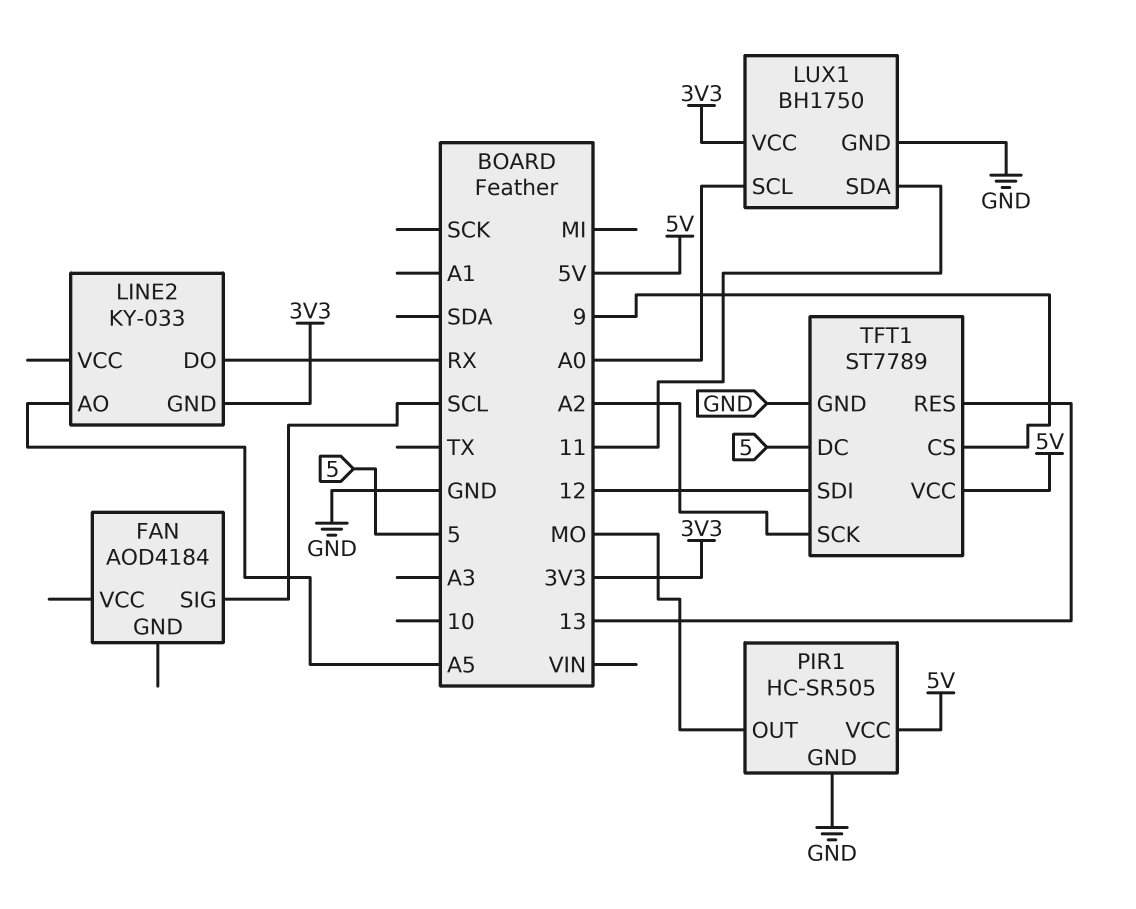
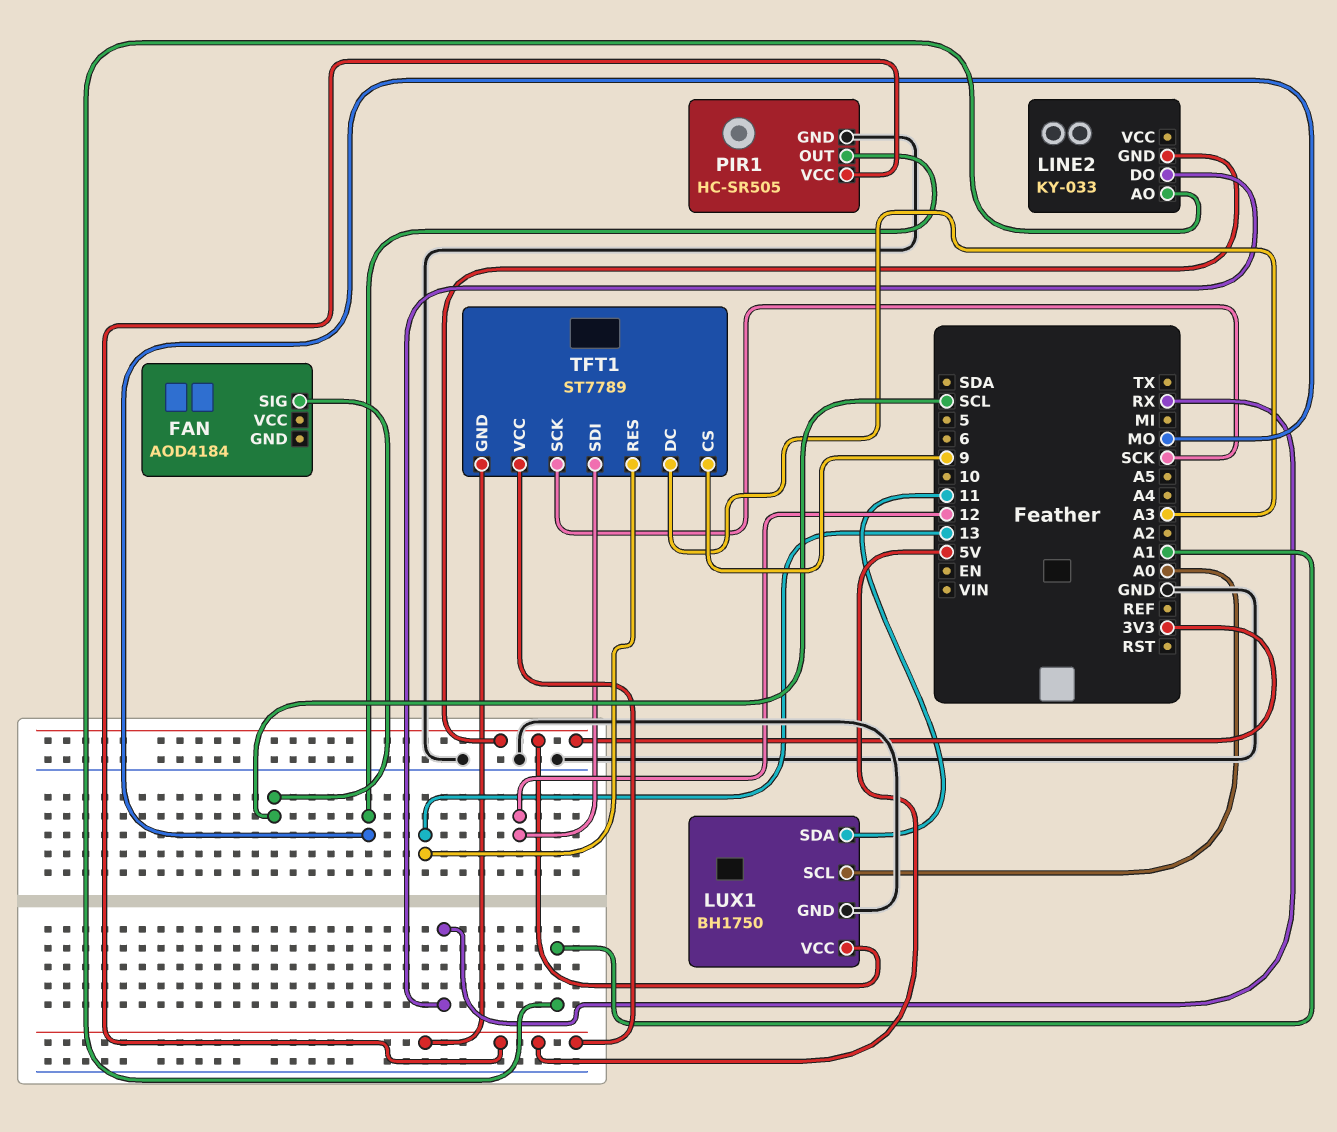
LINE2 pin AO: A5 -> A1
TFT1 pin DC: 5 -> A3
TFT1 pin GND: GND -> 5V
TFT1 pin SCK: A2 -> SCK

